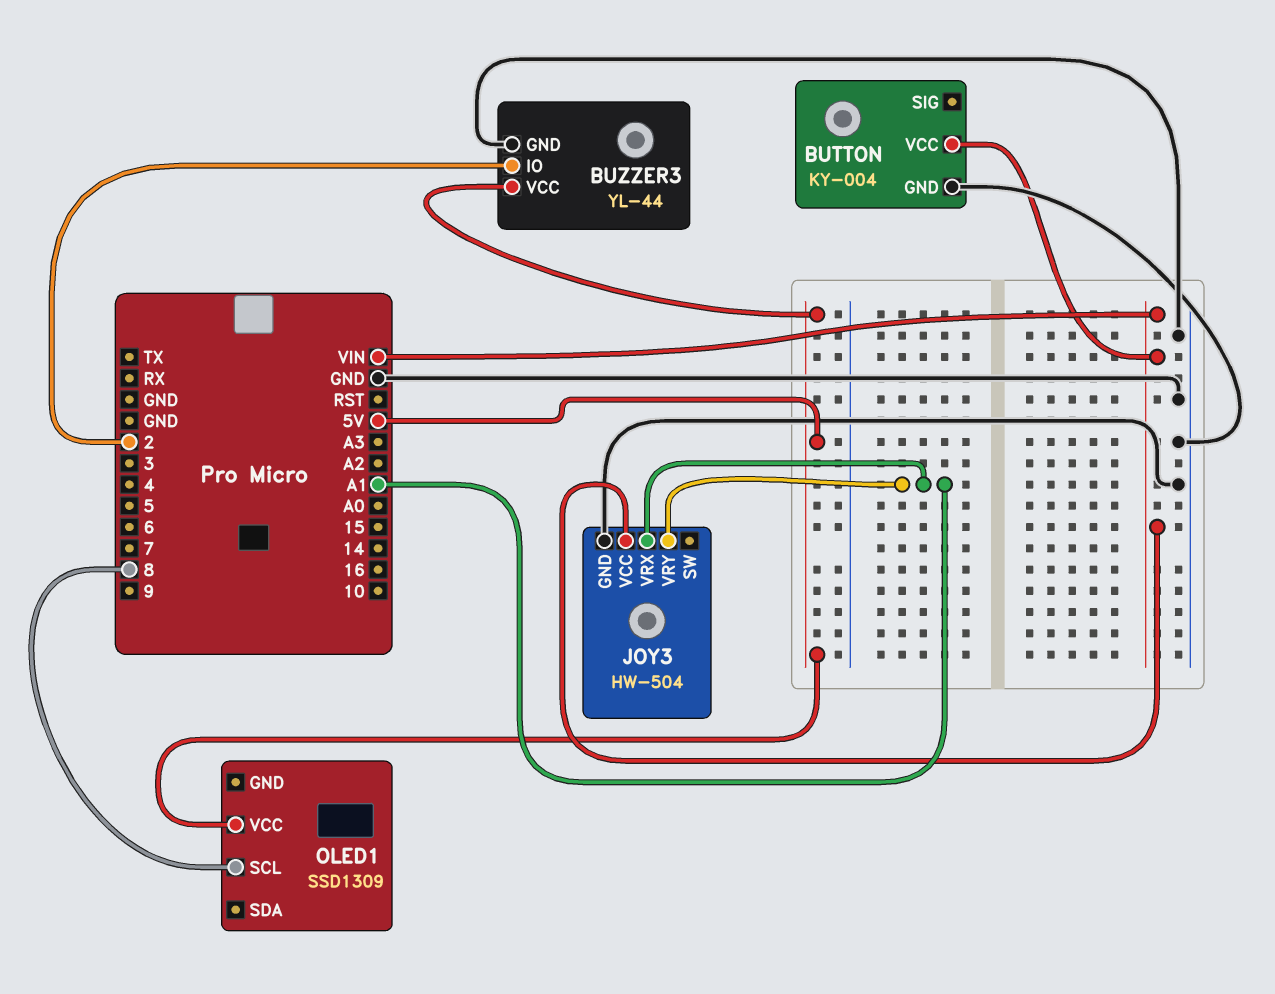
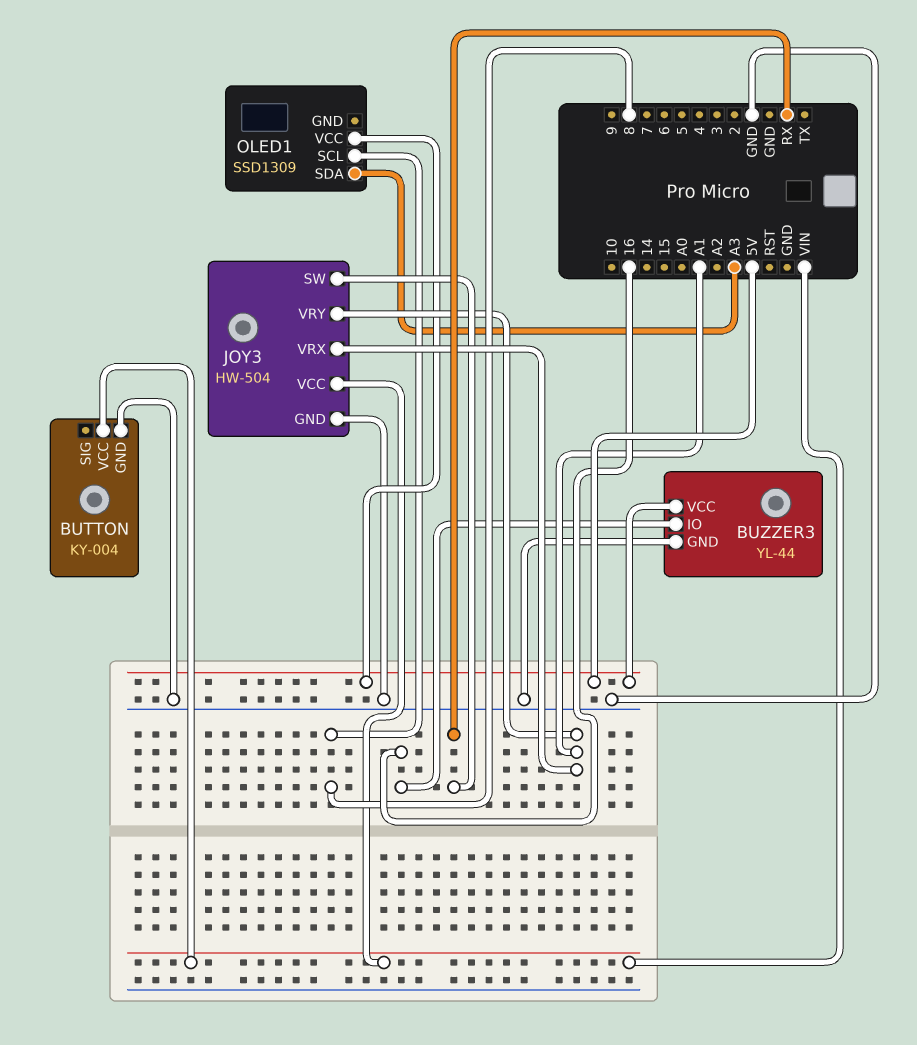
BUZZER3 pin IO: 2 -> 16
JOY3 pin SW: none -> RX
OLED1 pin SDA: none -> A3

